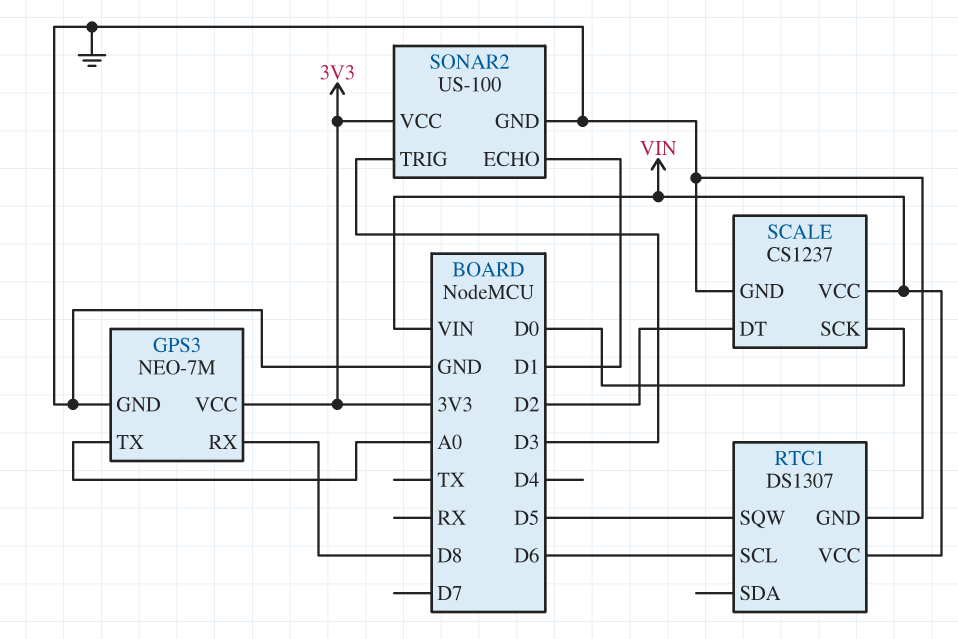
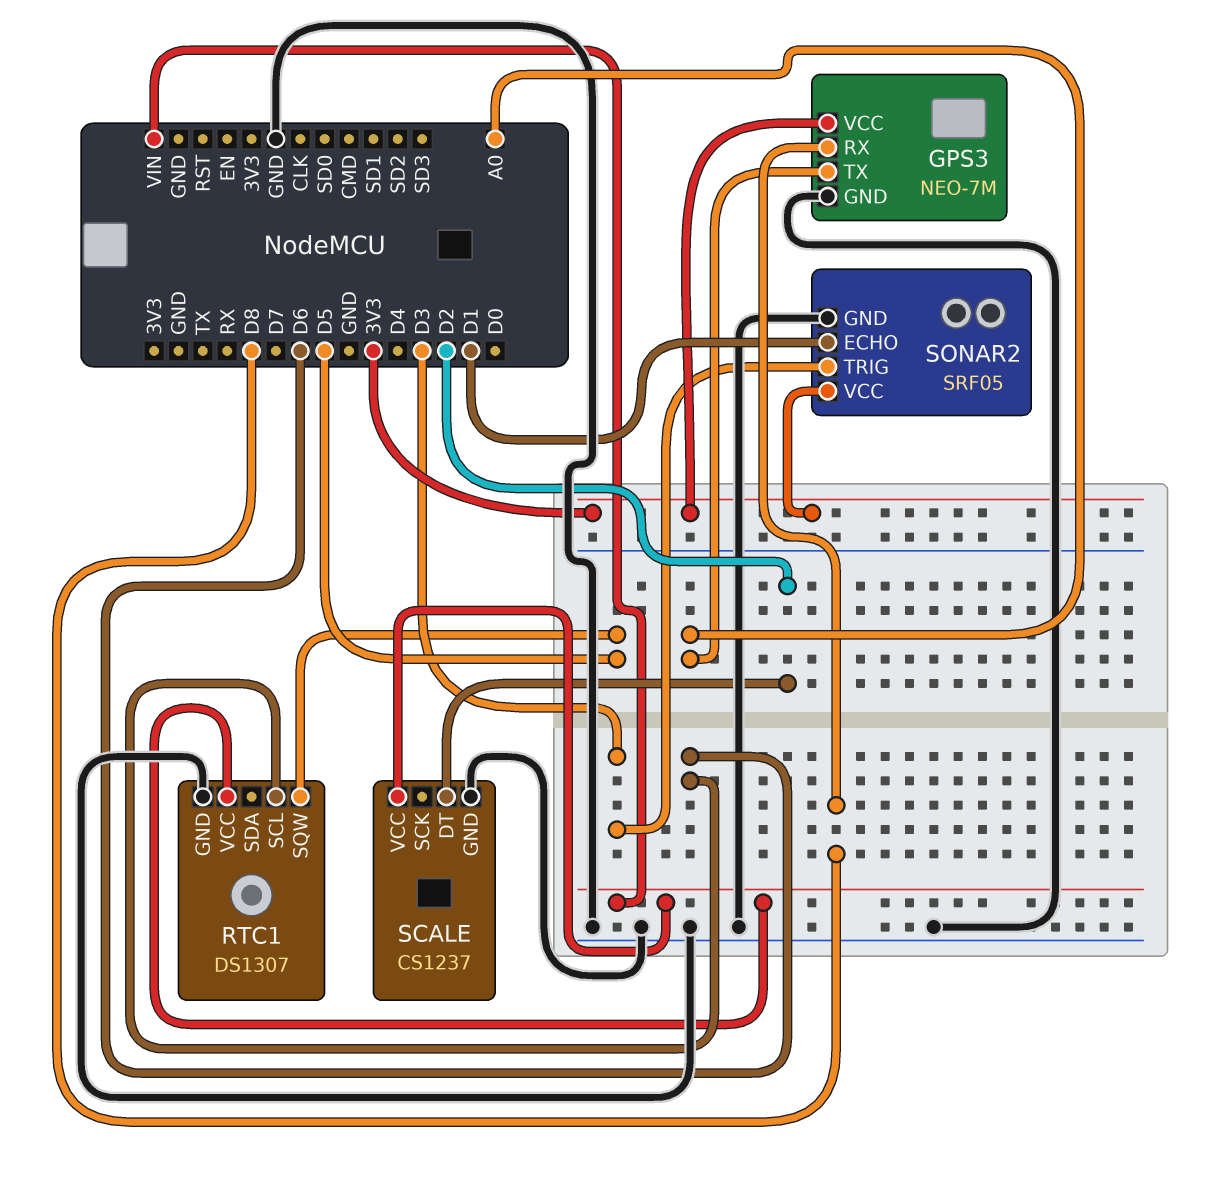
SCALE pin SCK: D0 -> none
SONAR2: US-100 -> SRF05

